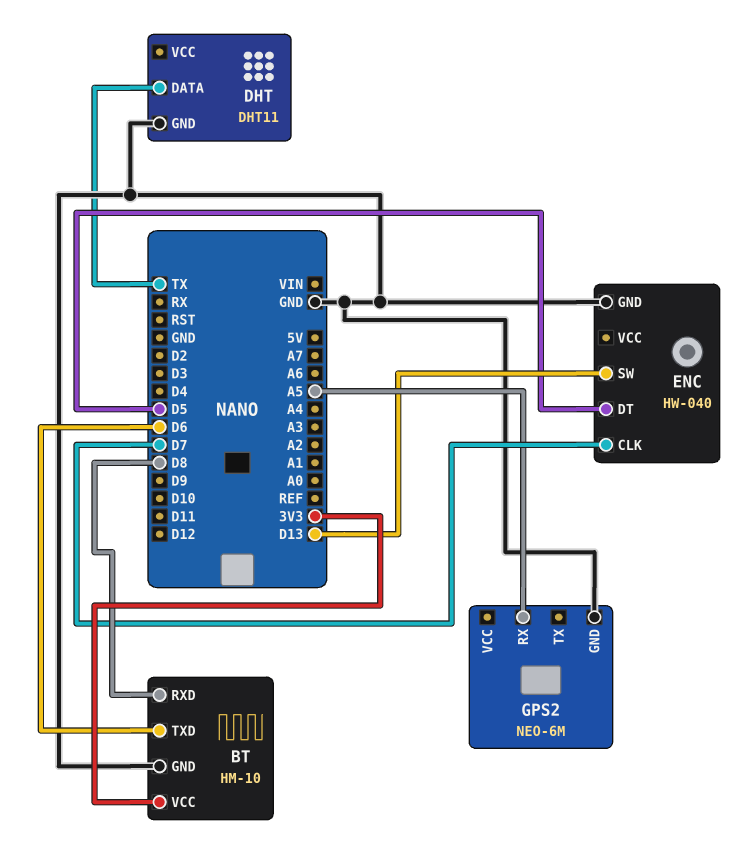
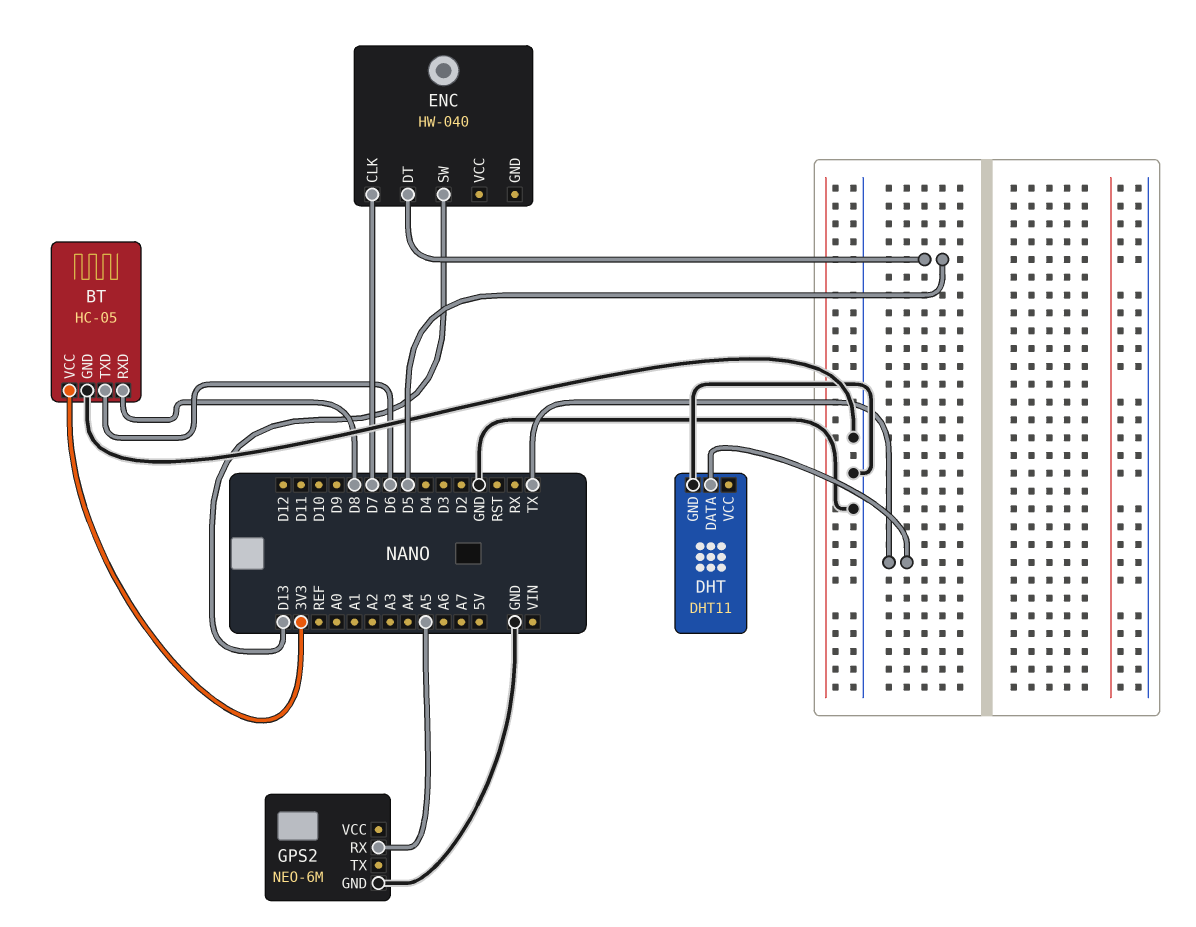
BT: HM-10 -> HC-05
ENC pin GND: GND -> none

